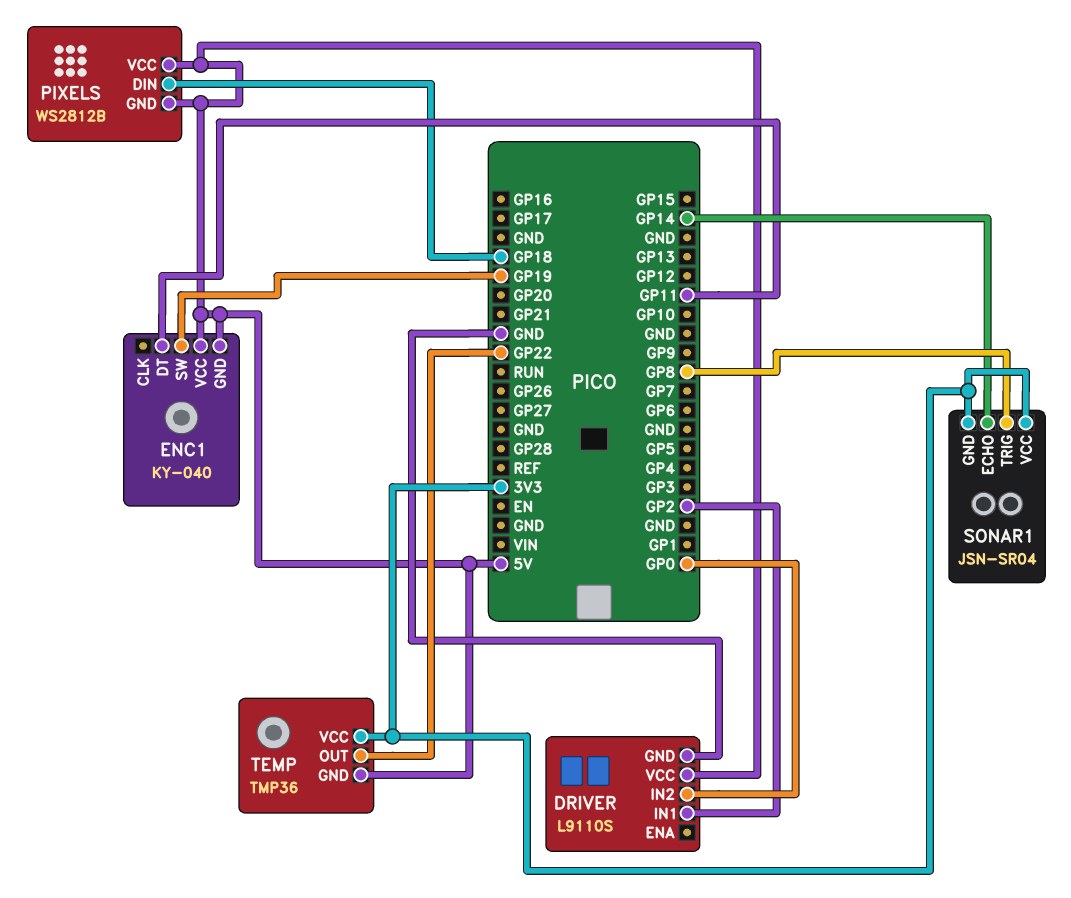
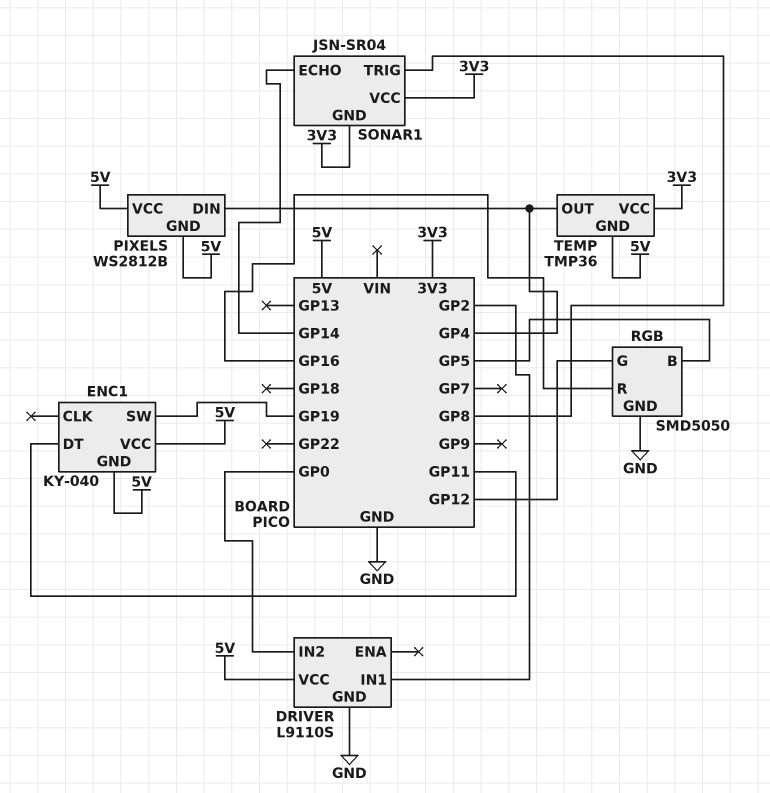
PIXELS pin DIN: GP18 -> GP4
RGB: none -> SMD5050
RGB pin B: none -> GP5
RGB pin G: none -> GP12
RGB pin GND: none -> GND
RGB pin R: none -> GP16
TEMP pin OUT: GP22 -> GP4

